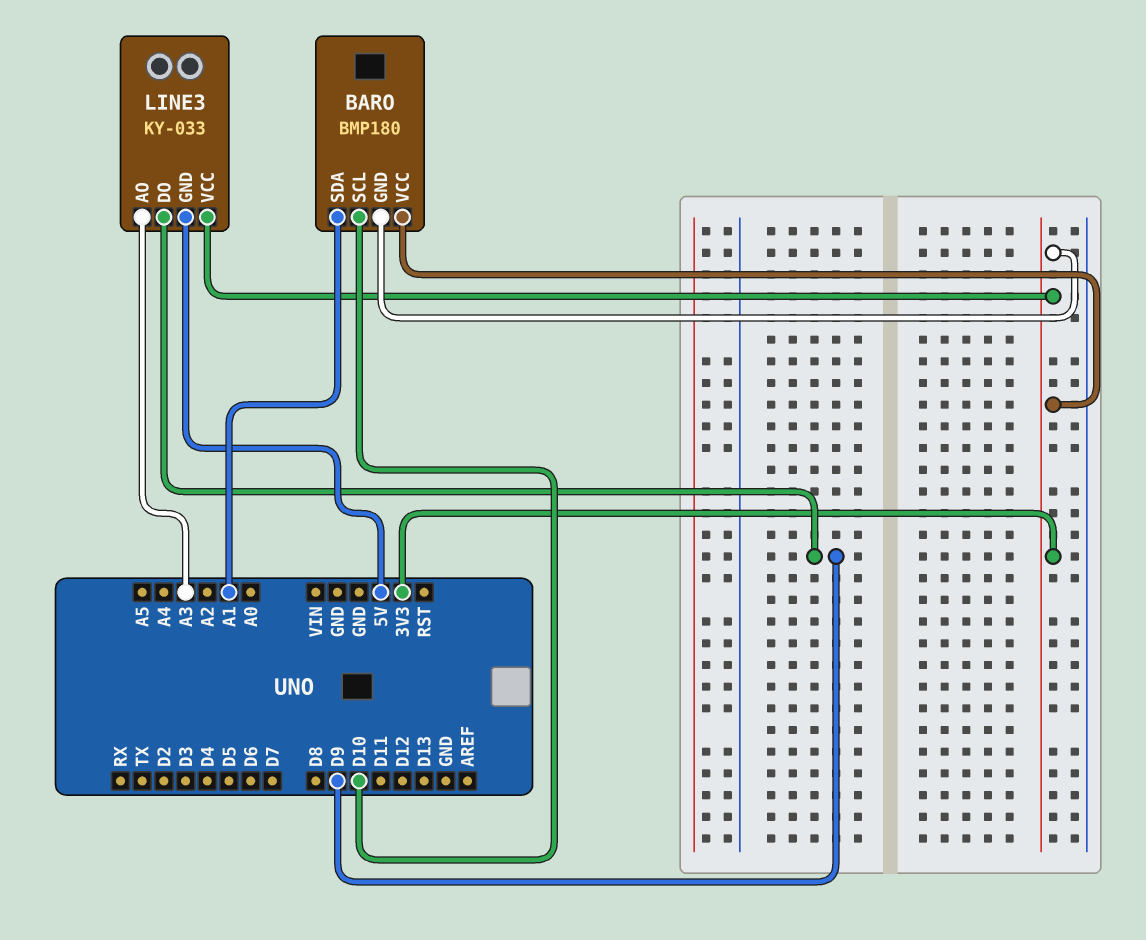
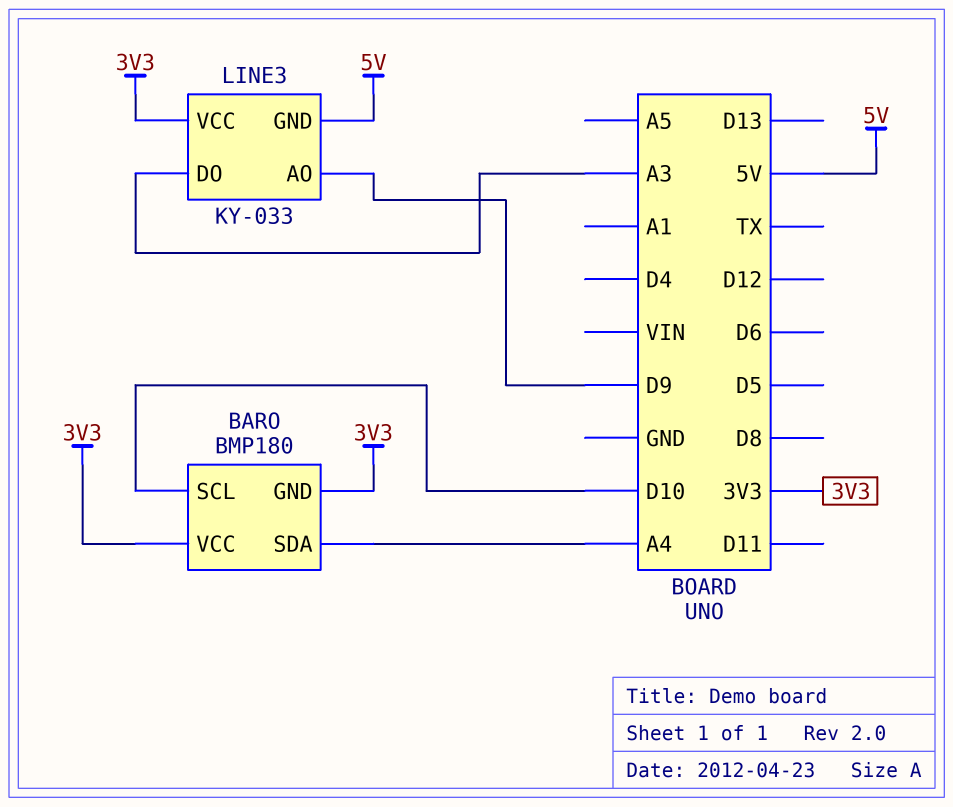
BARO pin SDA: A1 -> A4
LINE3 pin AO: A3 -> D9
LINE3 pin DO: D9 -> A3

